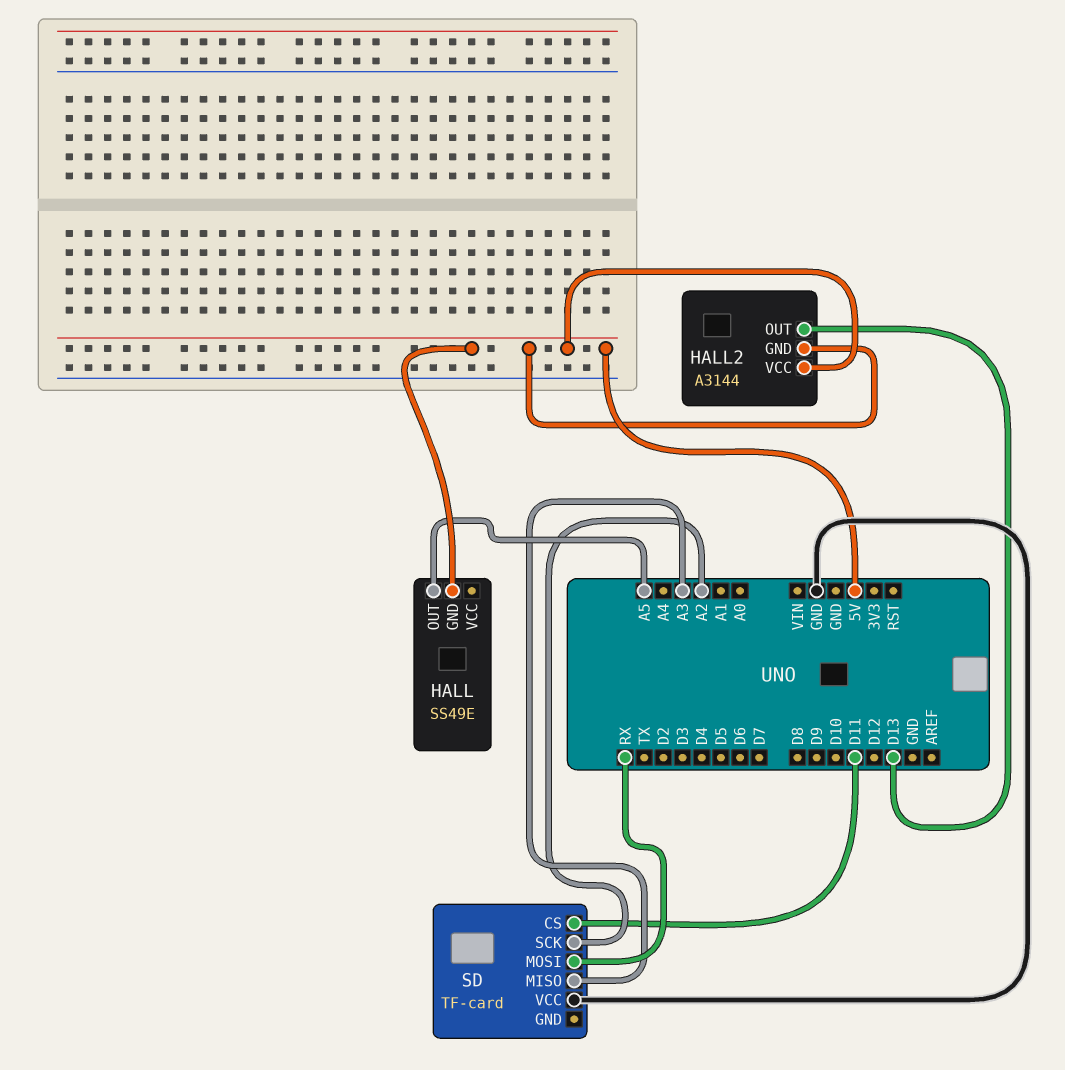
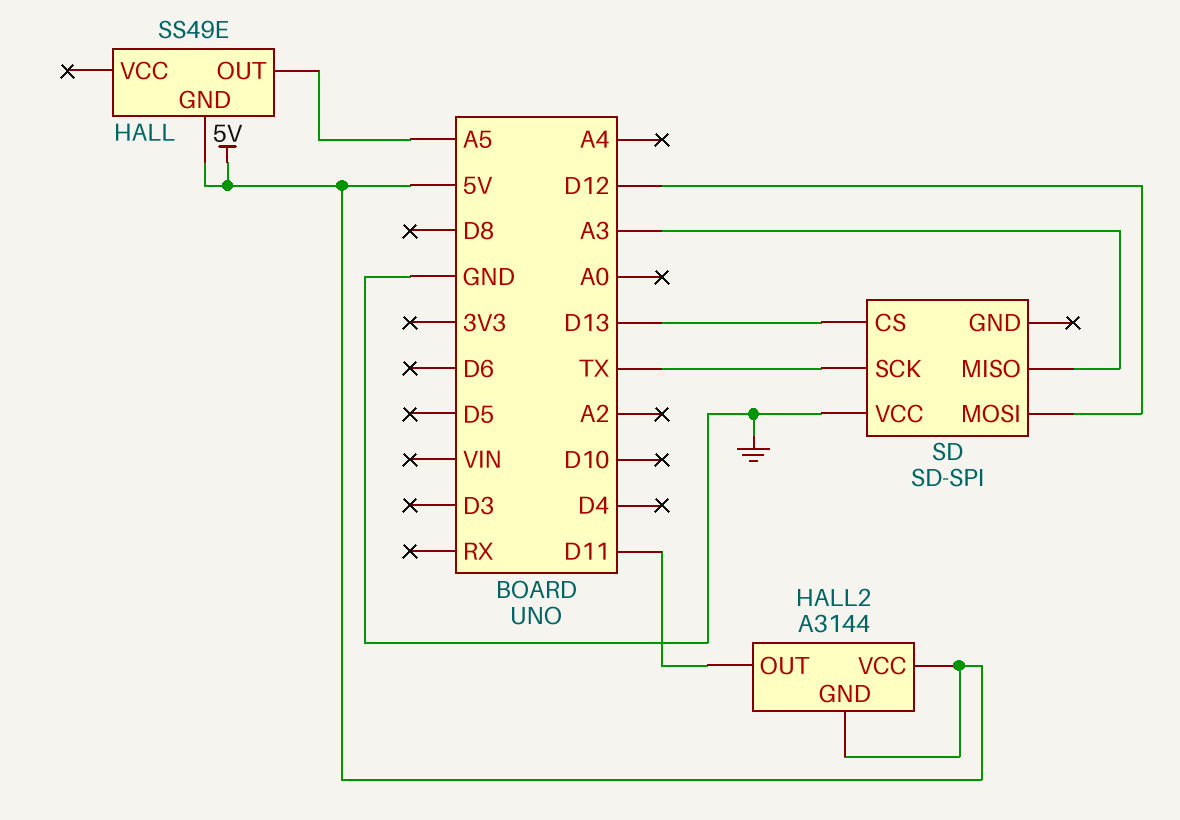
HALL2 pin OUT: D13 -> D11
SD: TF-card -> SD-SPI
SD pin CS: D11 -> D13
SD pin MOSI: RX -> D12
SD pin SCK: A2 -> TX

